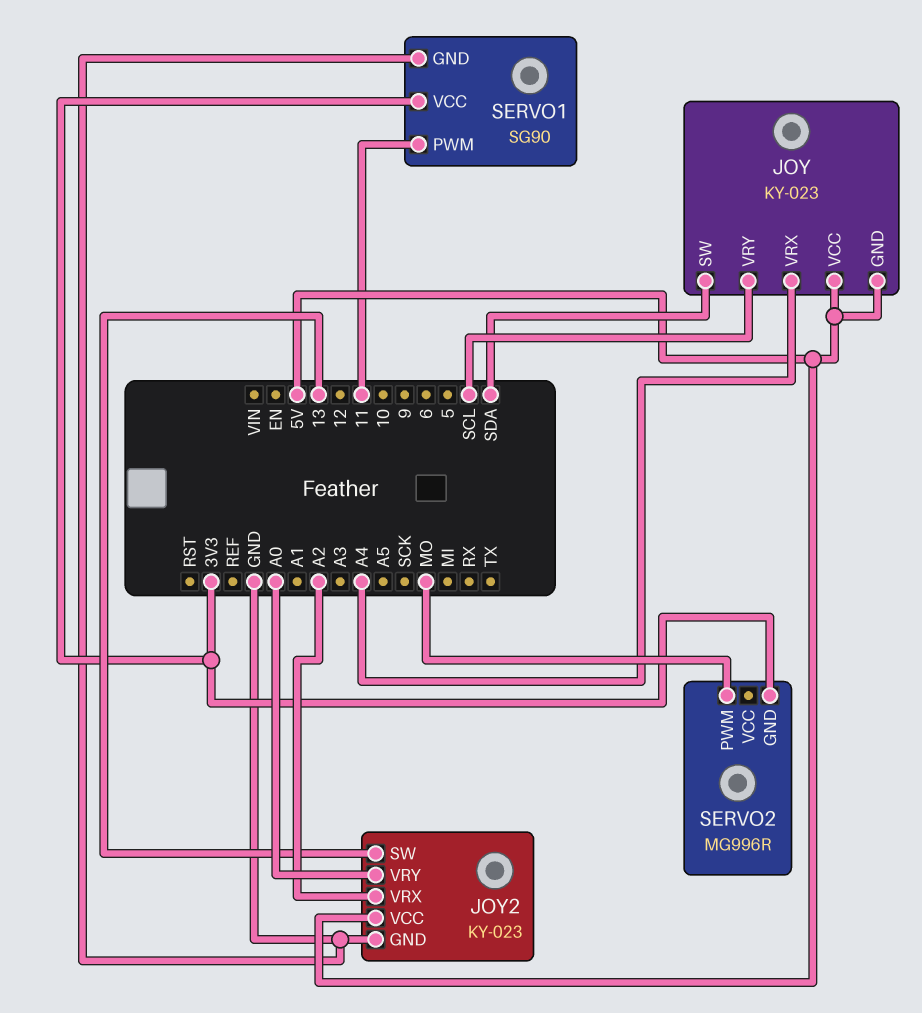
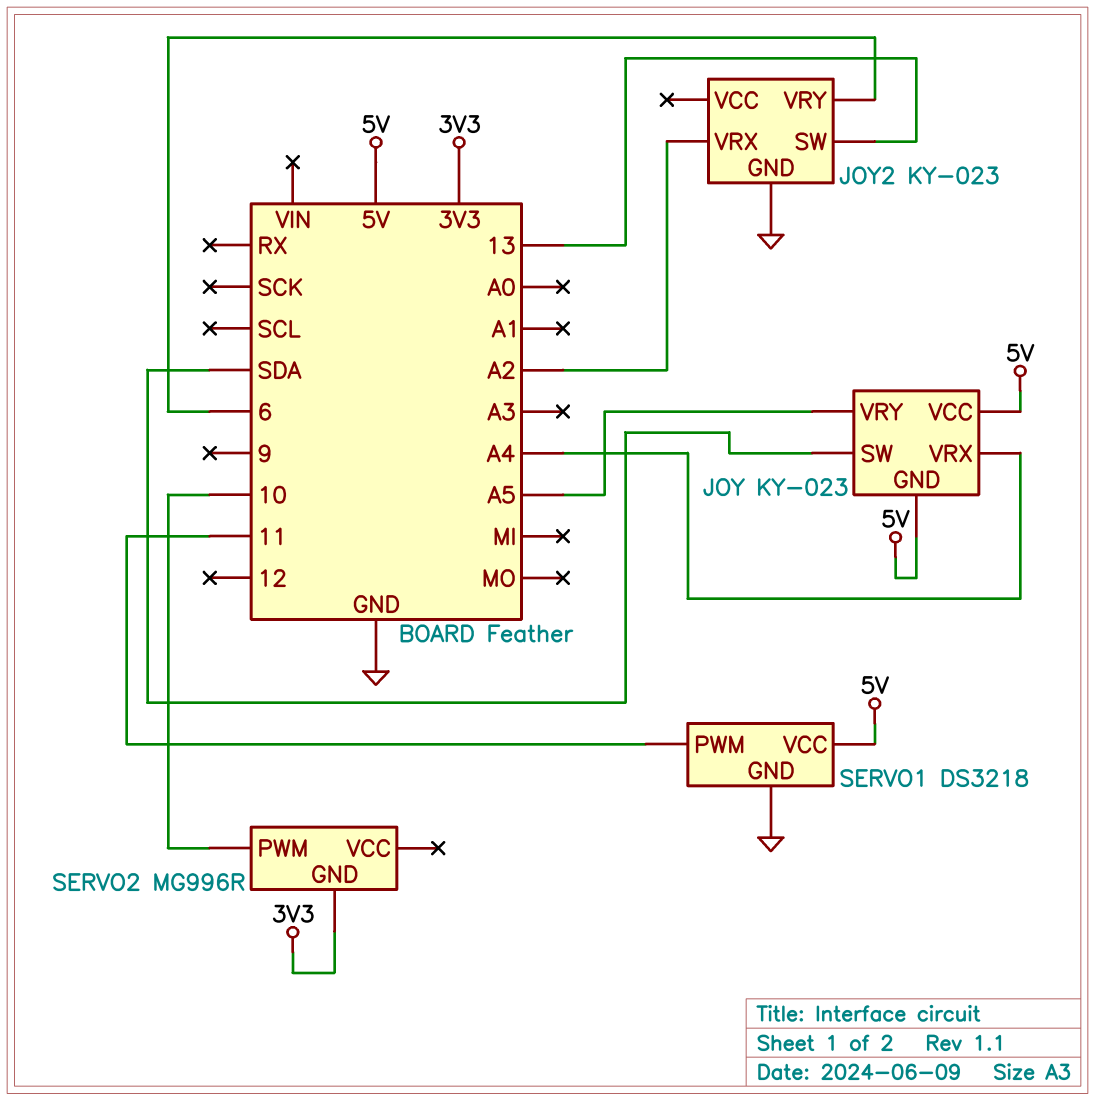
JOY pin VRY: SCL -> A5
JOY2 pin VCC: 5V -> none
JOY2 pin VRY: A0 -> 6
SERVO1: SG90 -> DS3218
SERVO1 pin VCC: 3V3 -> 5V
SERVO2 pin PWM: MO -> 10

